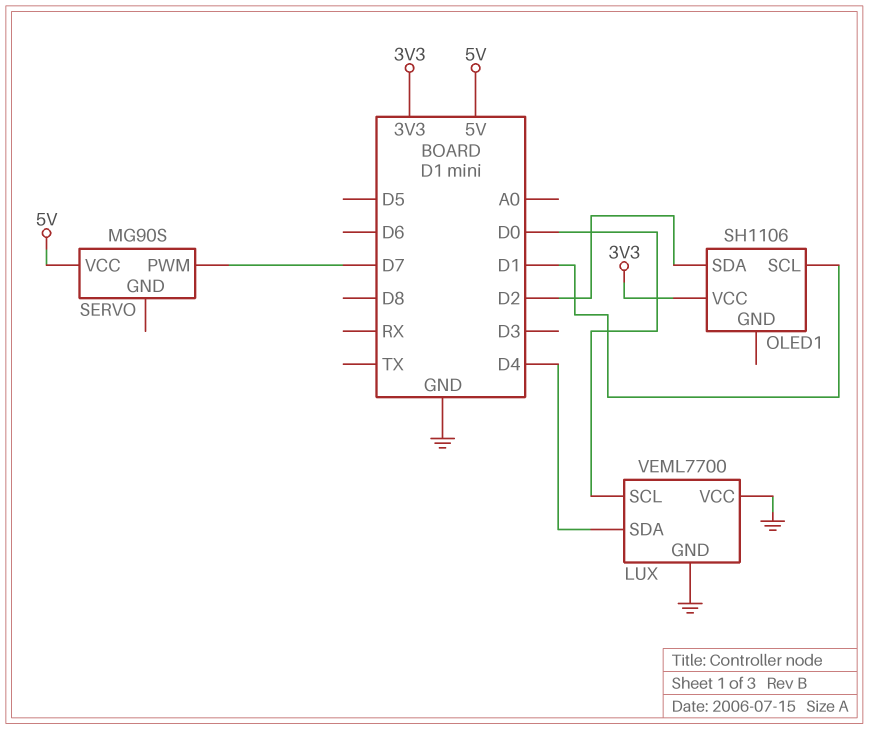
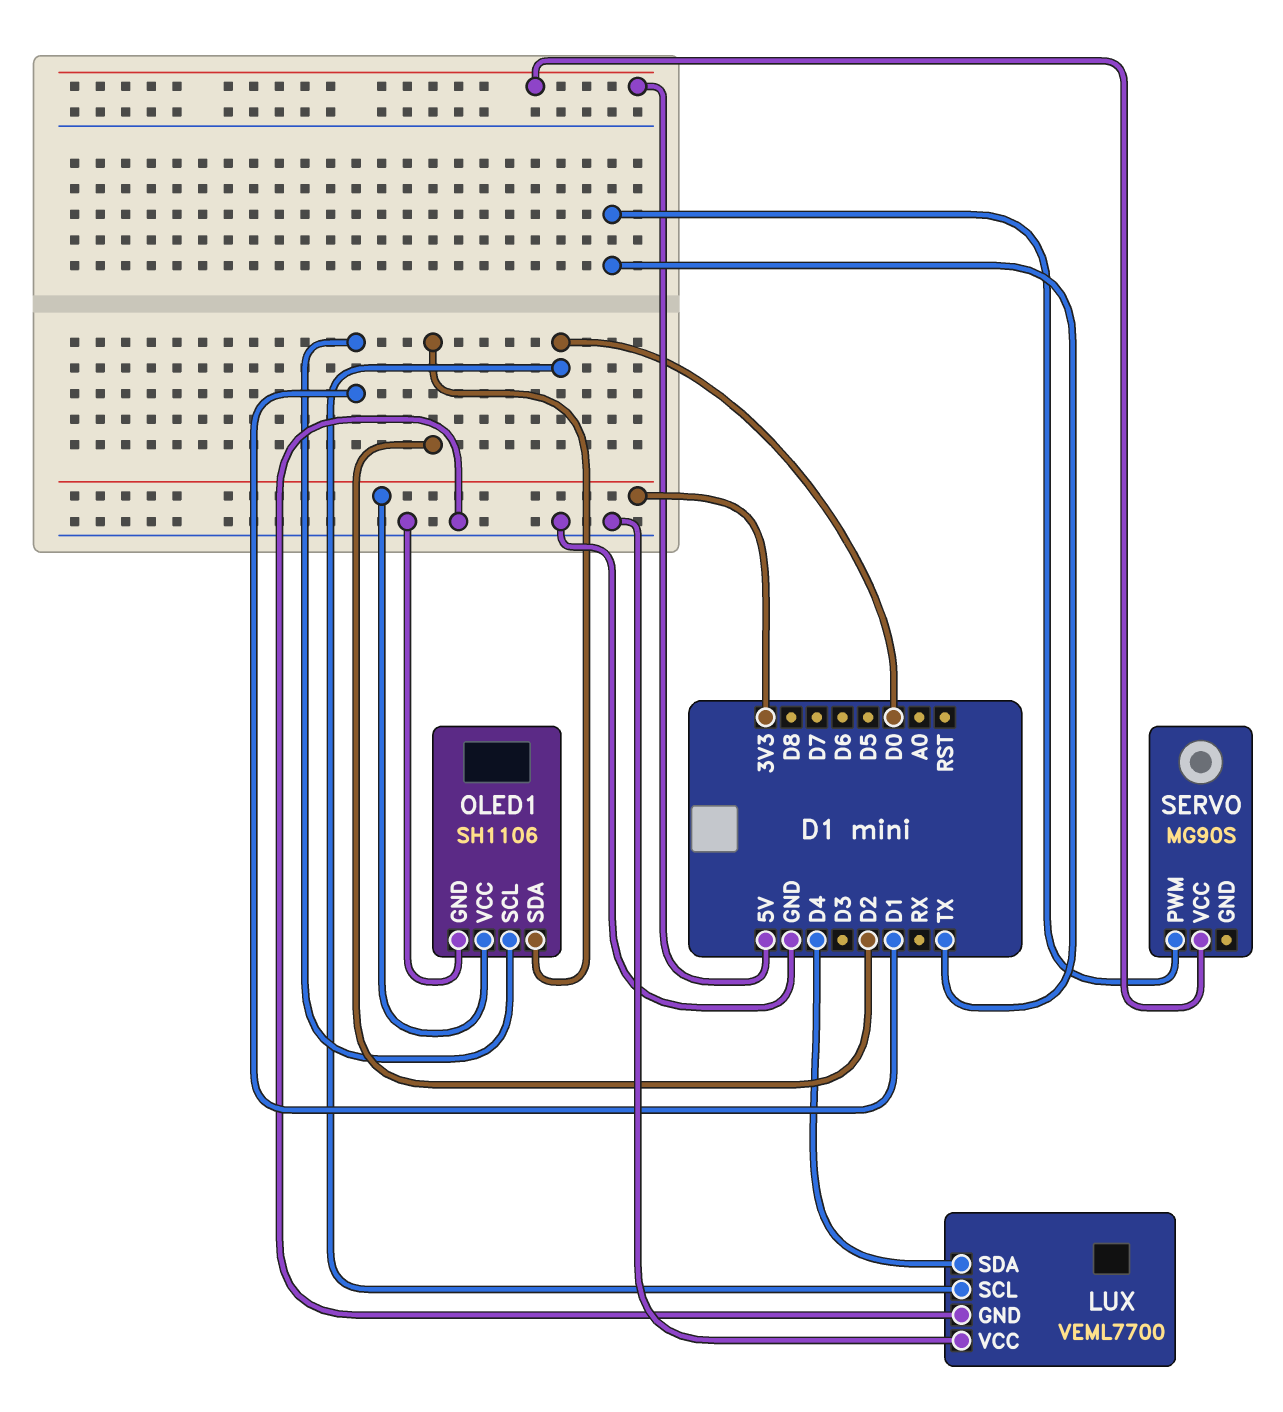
OLED1 pin GND: none -> GND
SERVO pin PWM: D7 -> TX

